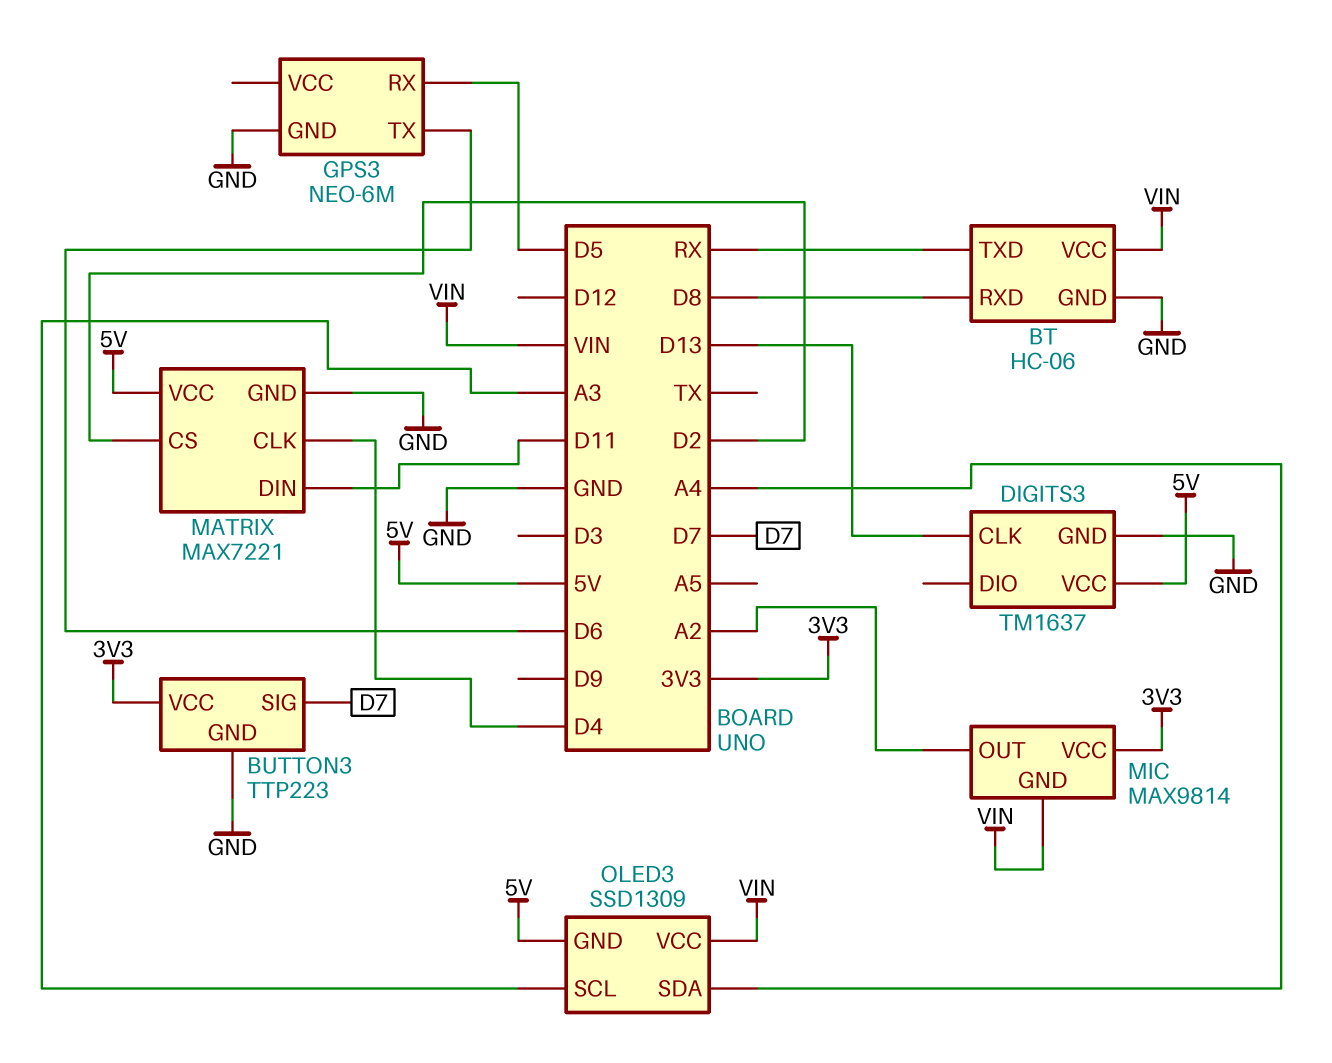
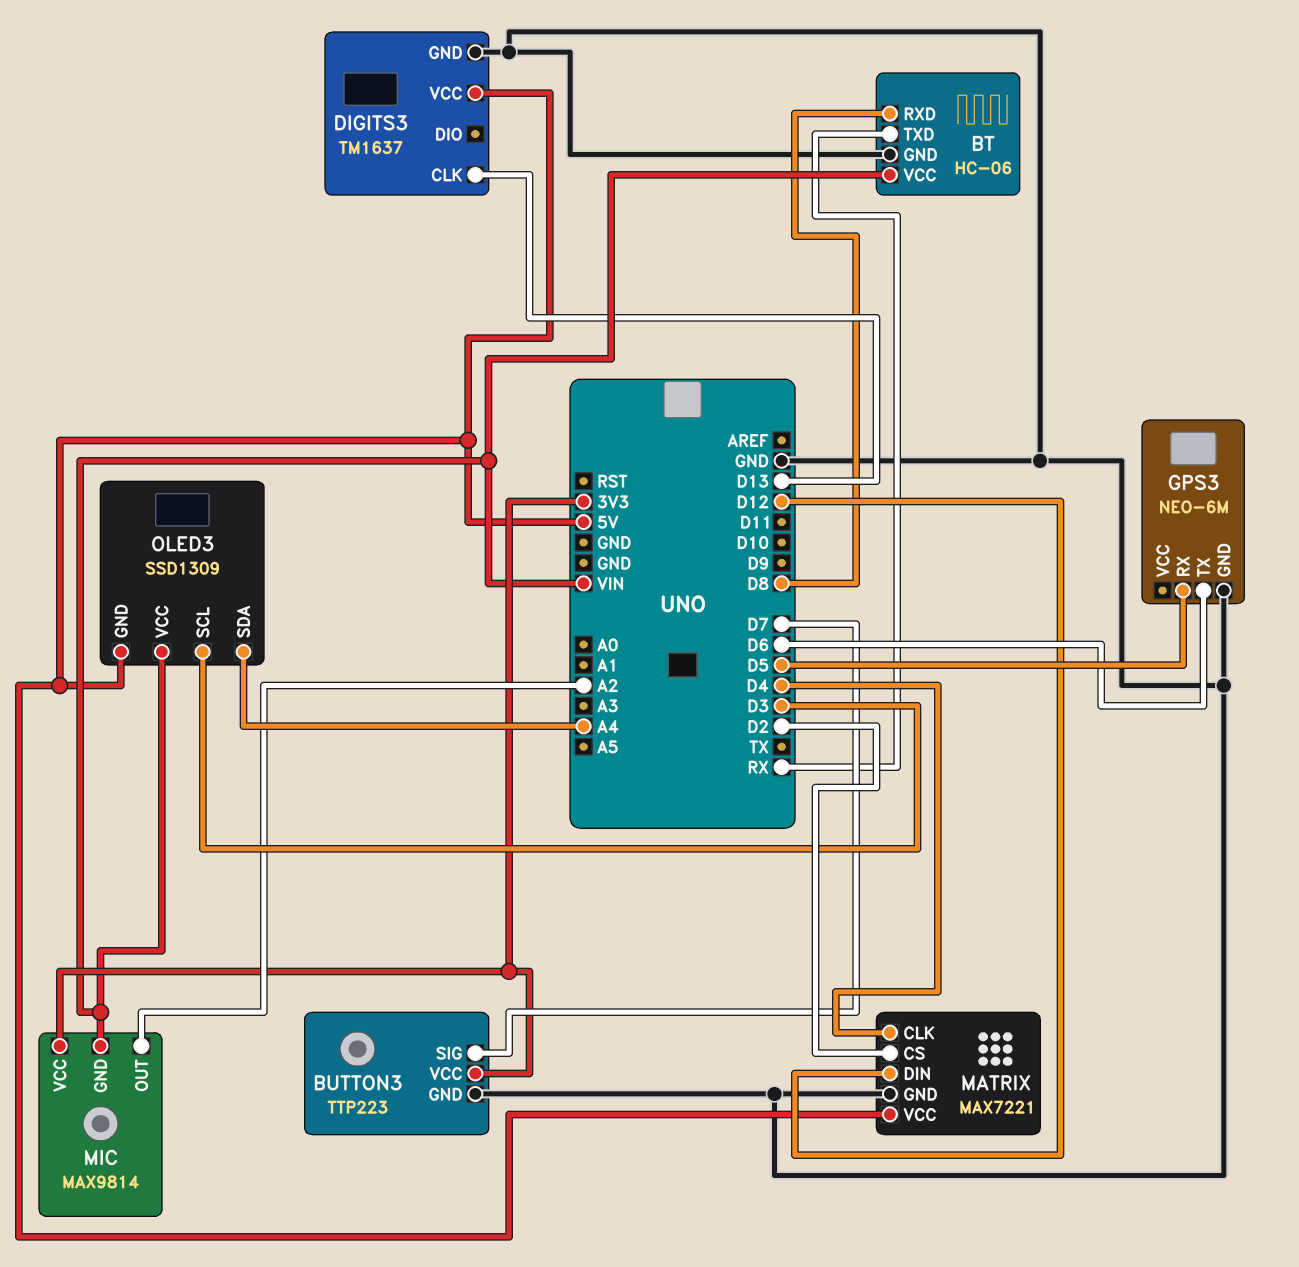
MATRIX pin DIN: D11 -> D12
OLED3 pin SCL: A3 -> D3

